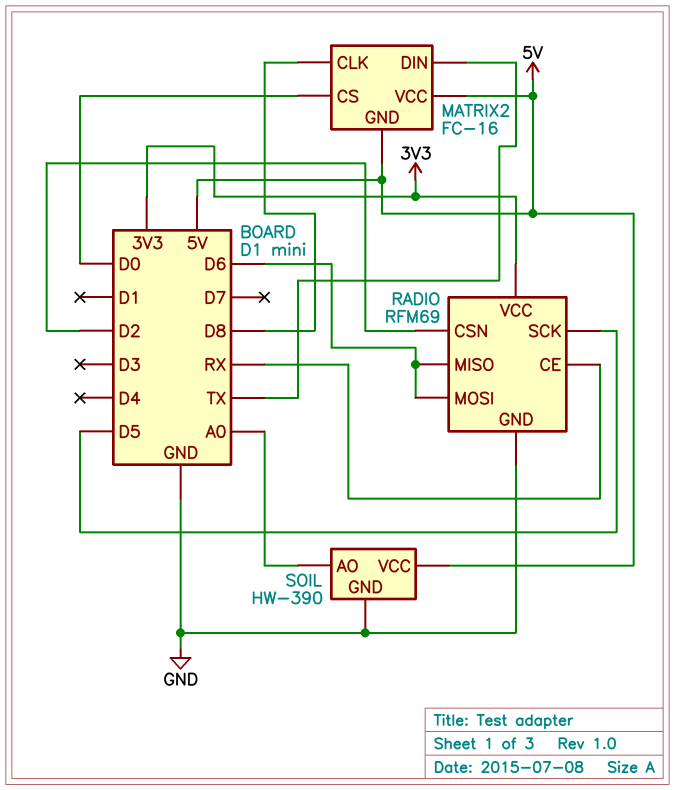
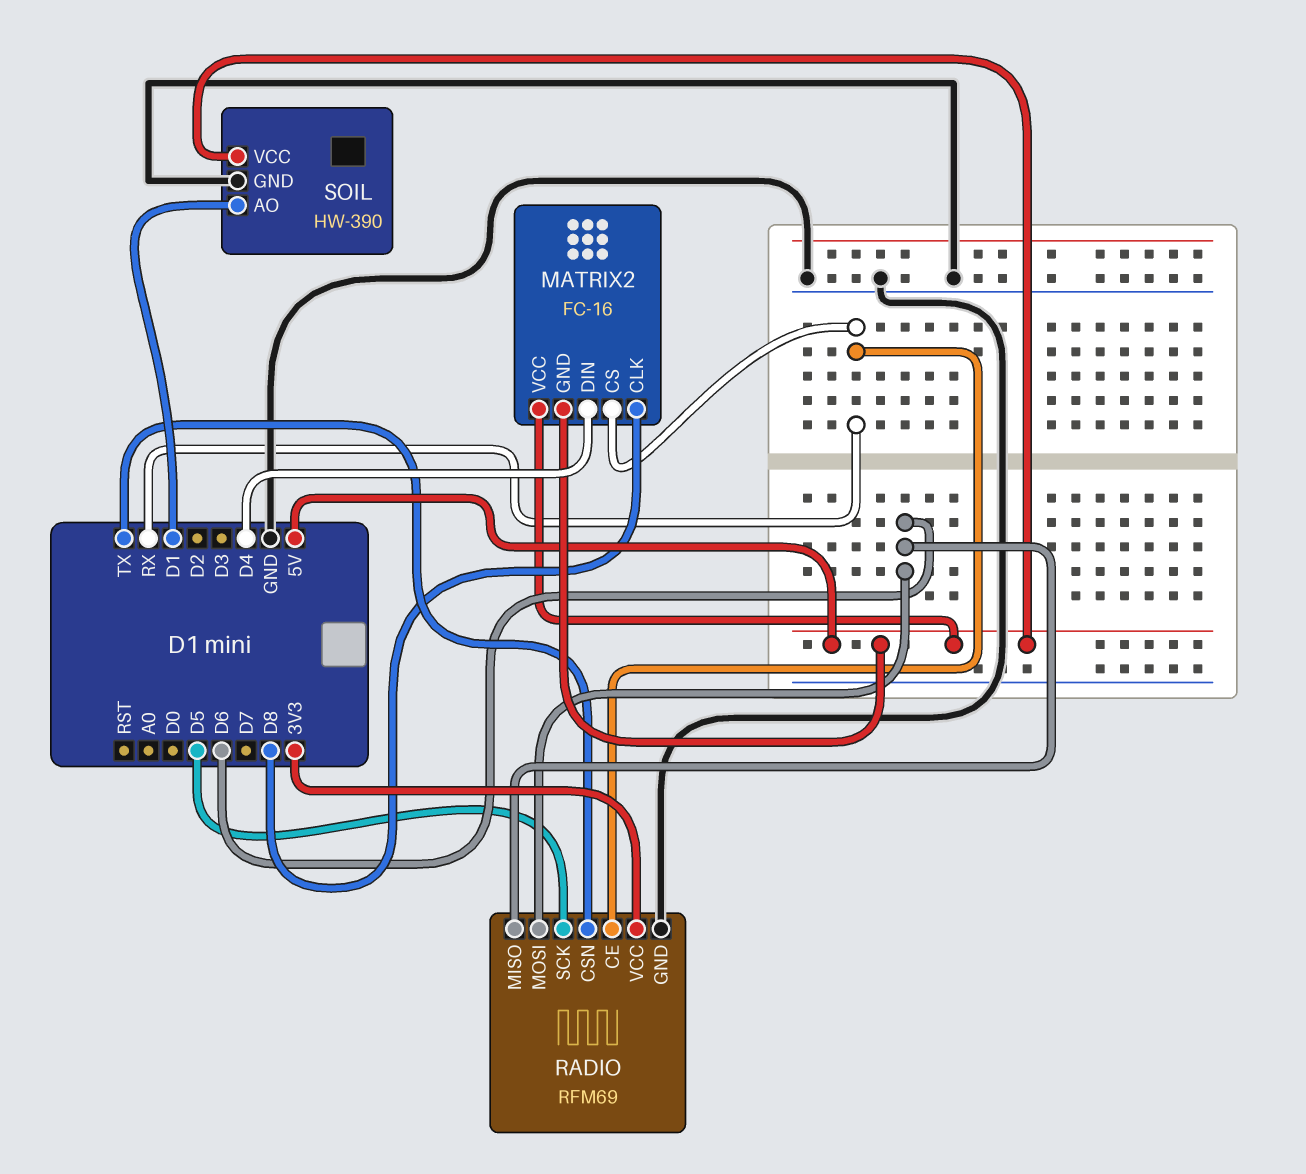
MATRIX2 pin CS: D0 -> RX
MATRIX2 pin DIN: TX -> D4
RADIO pin CSN: D2 -> TX
SOIL pin AO: A0 -> D1

